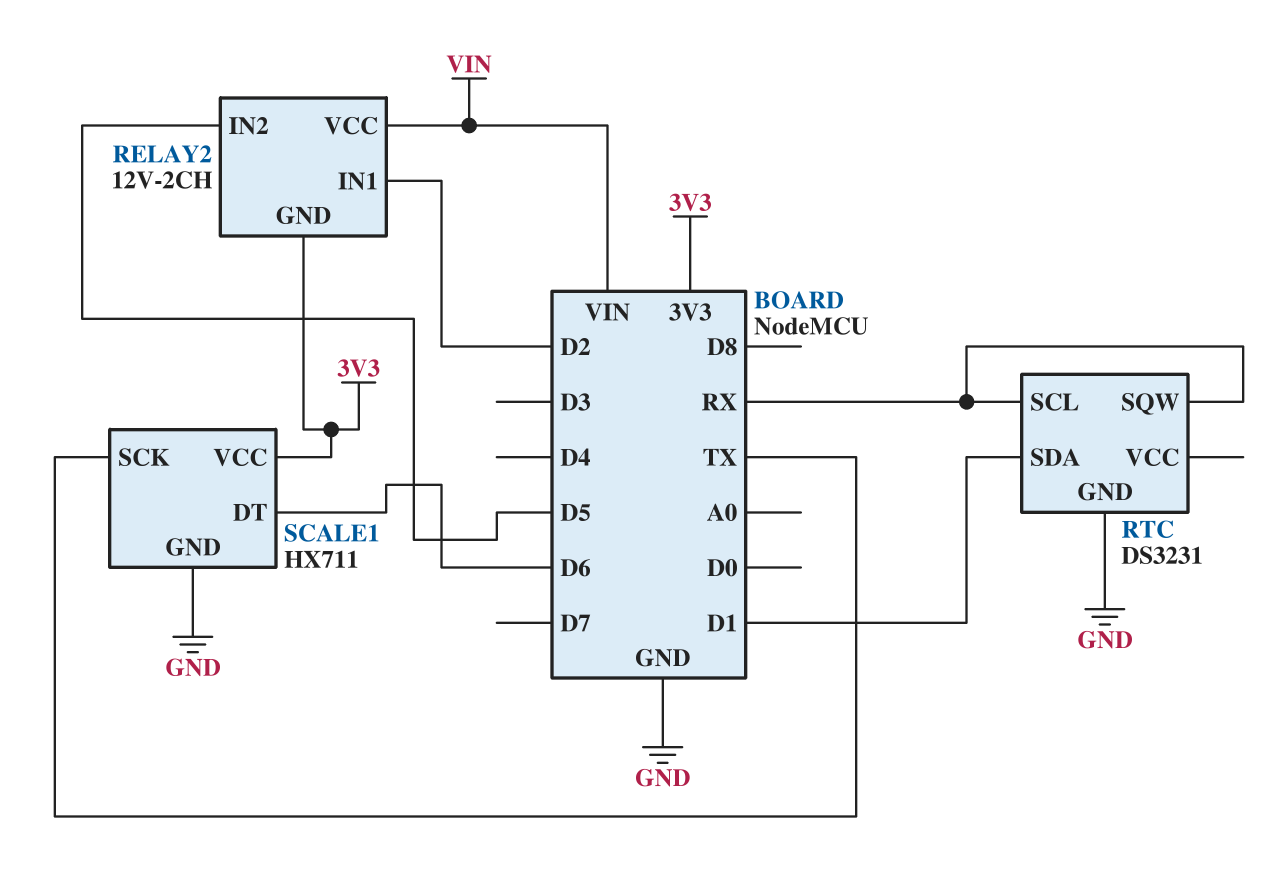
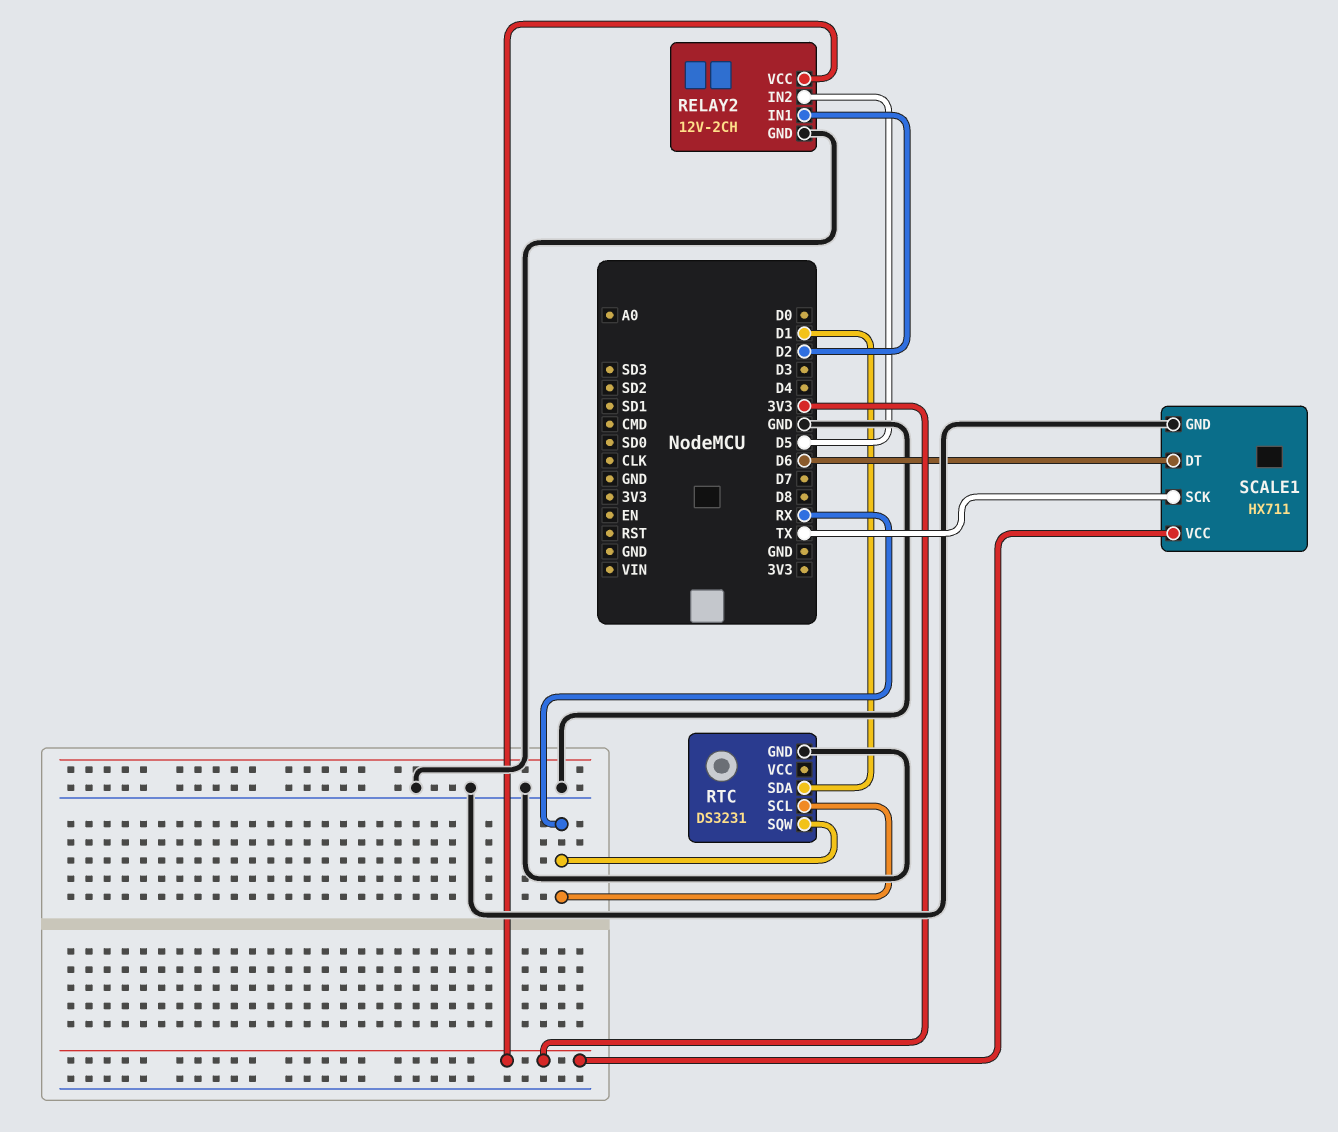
RELAY2 pin GND: 3V3 -> GND
RELAY2 pin VCC: VIN -> 3V3

